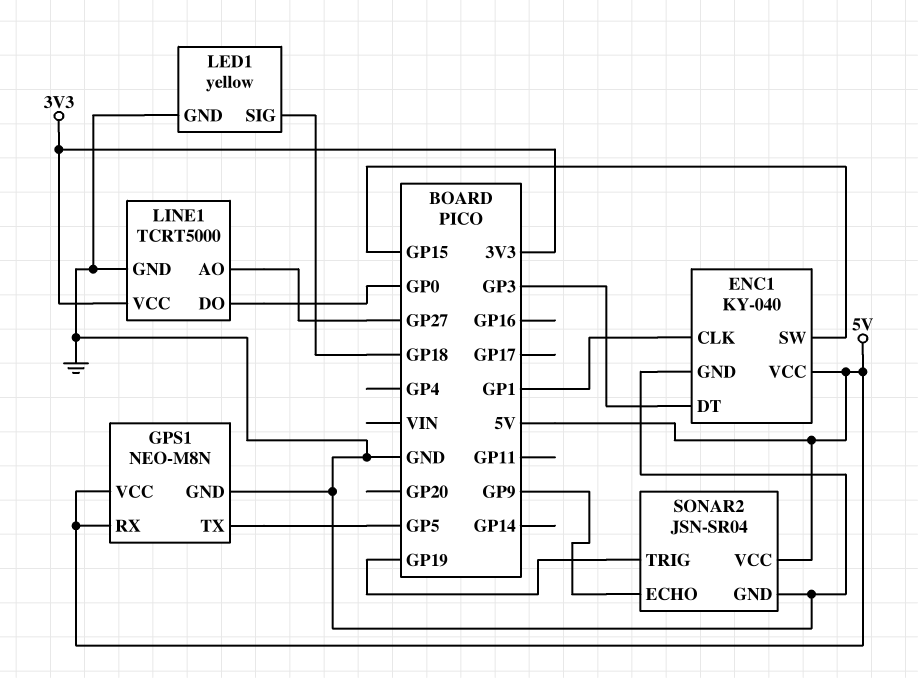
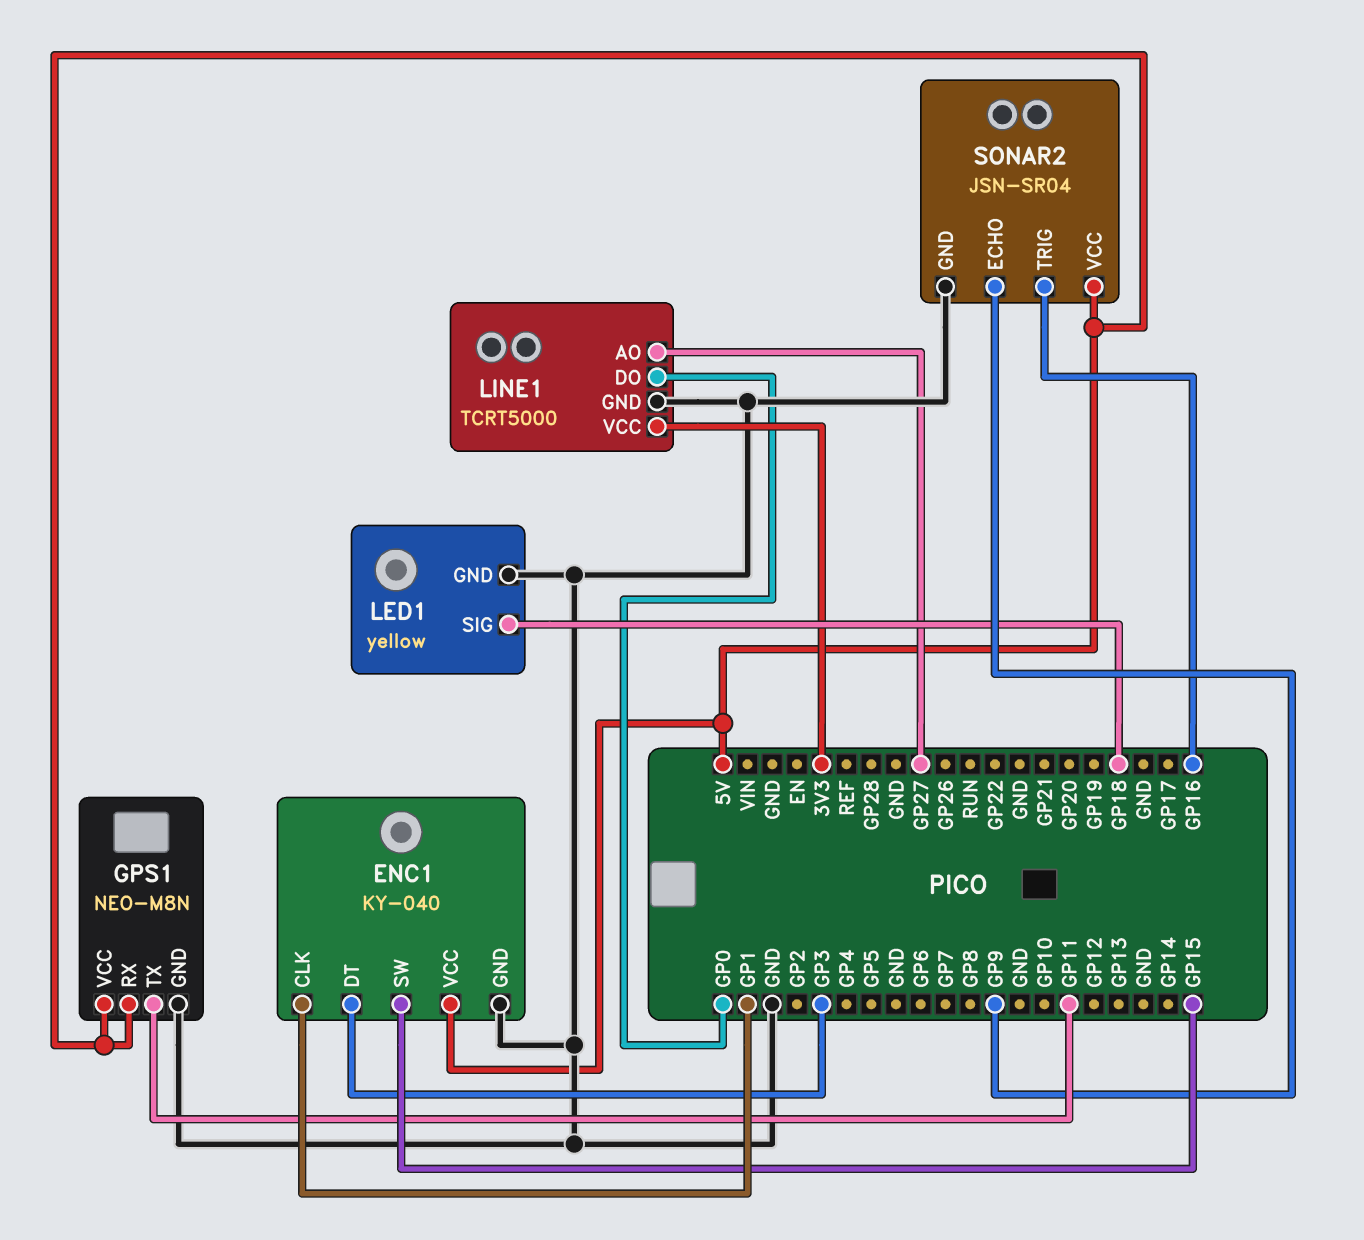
GPS1 pin TX: GP5 -> GP11
SONAR2 pin TRIG: GP19 -> GP16

